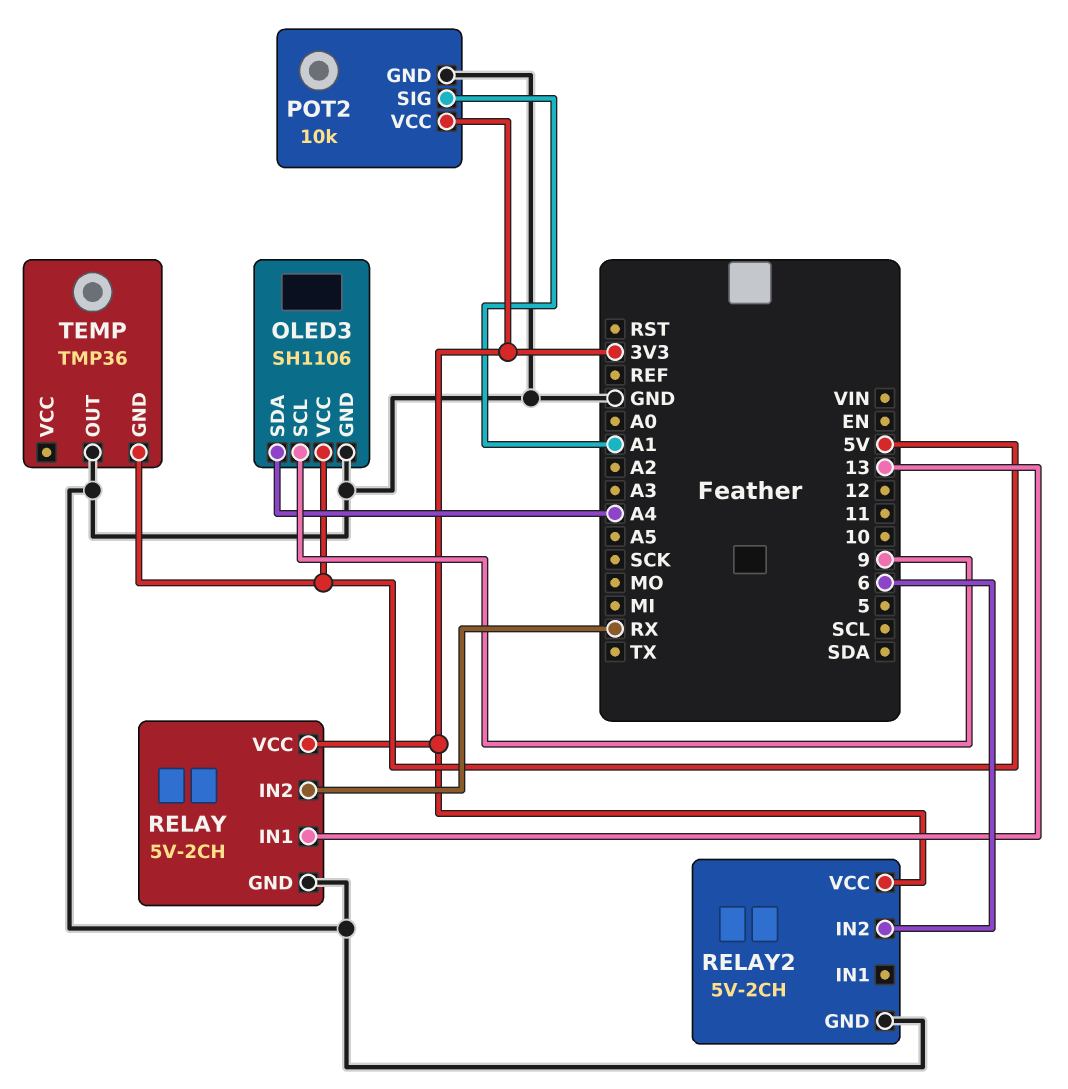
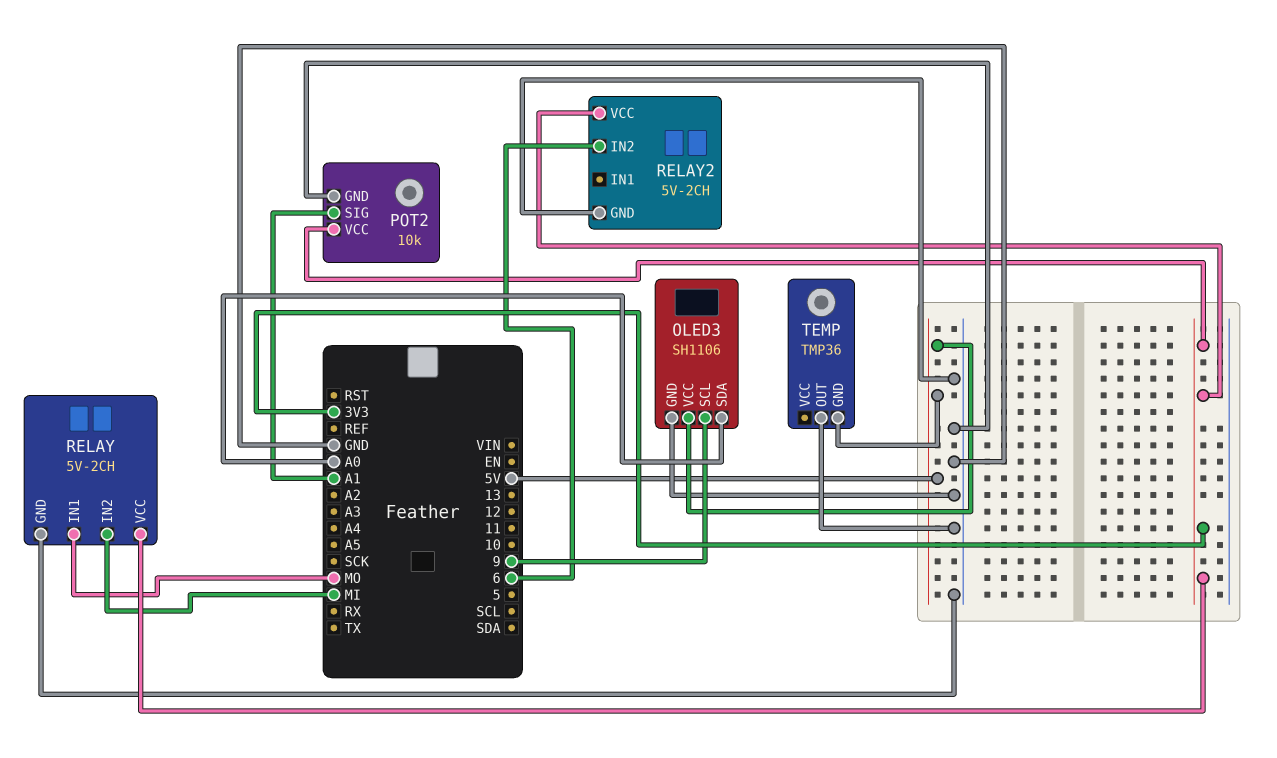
OLED3 pin SDA: A4 -> A0
RELAY pin IN1: 13 -> MO
RELAY pin IN2: RX -> MI

